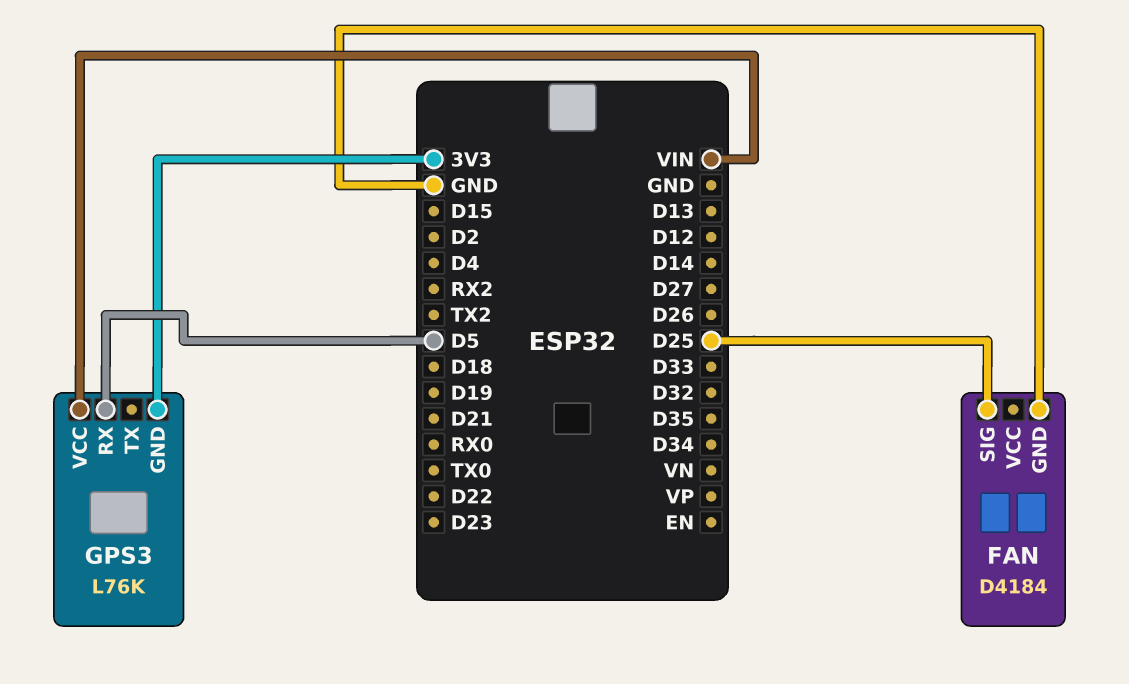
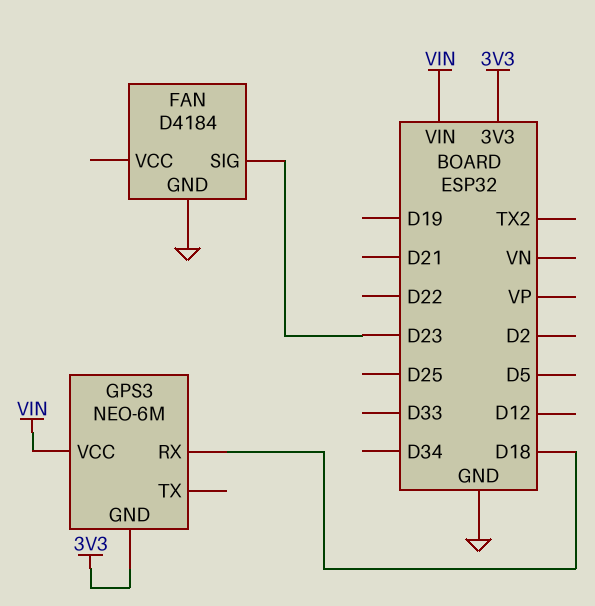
FAN pin SIG: D25 -> D23
GPS3: L76K -> NEO-6M
GPS3 pin RX: D5 -> D18

